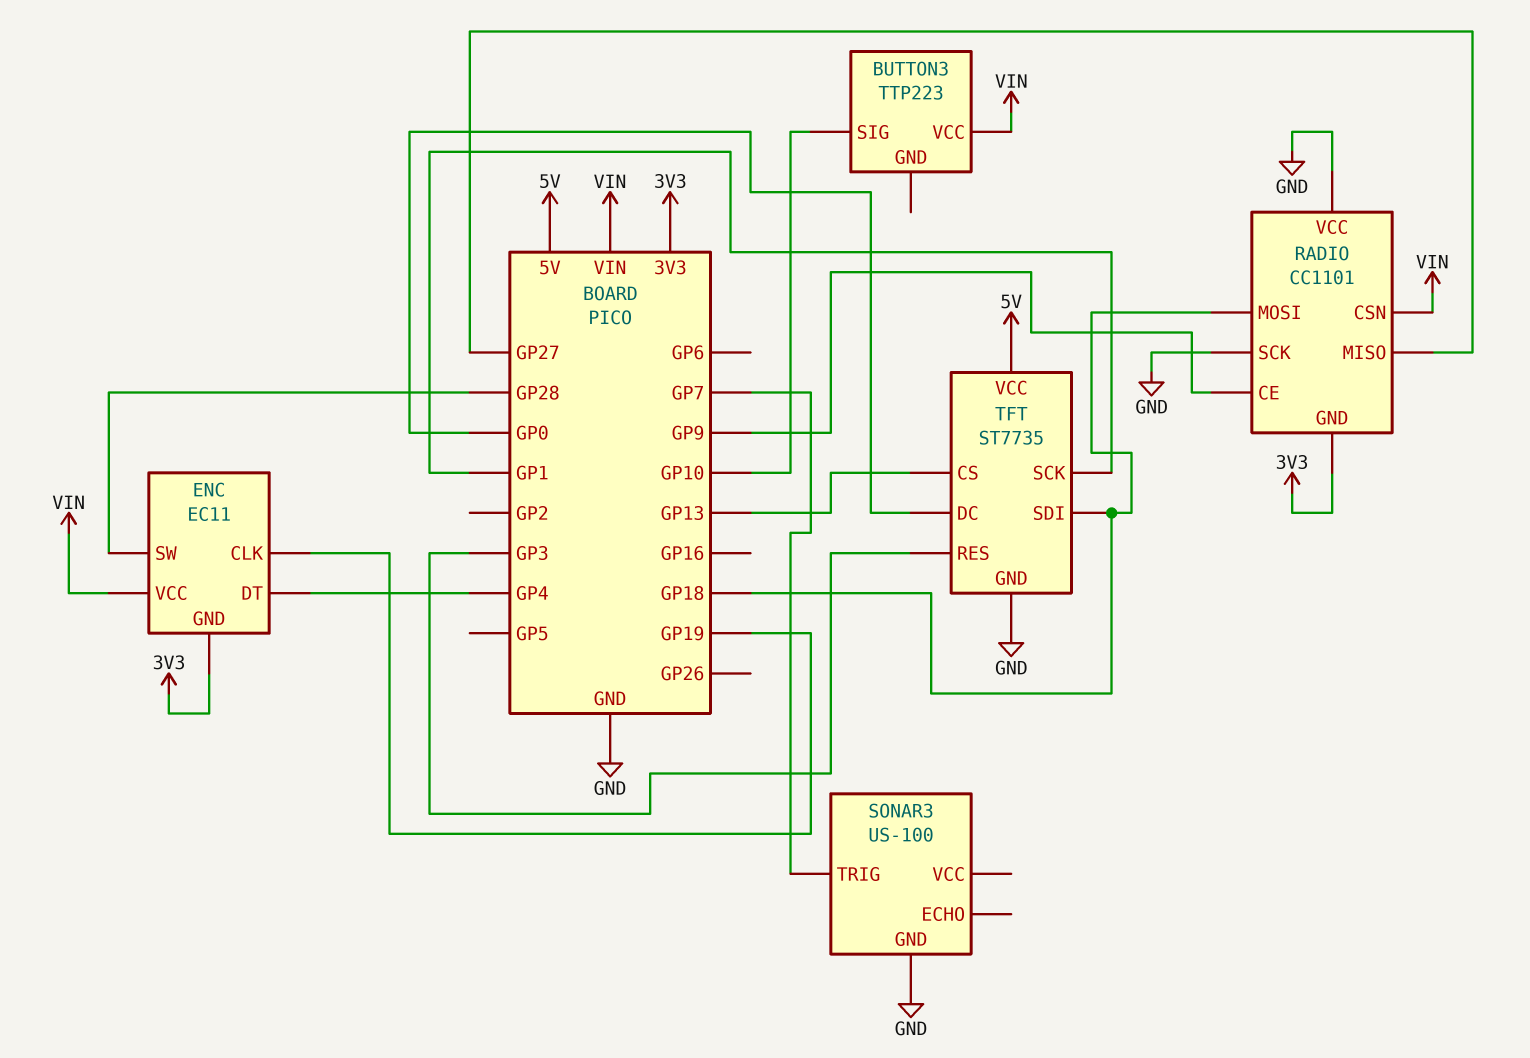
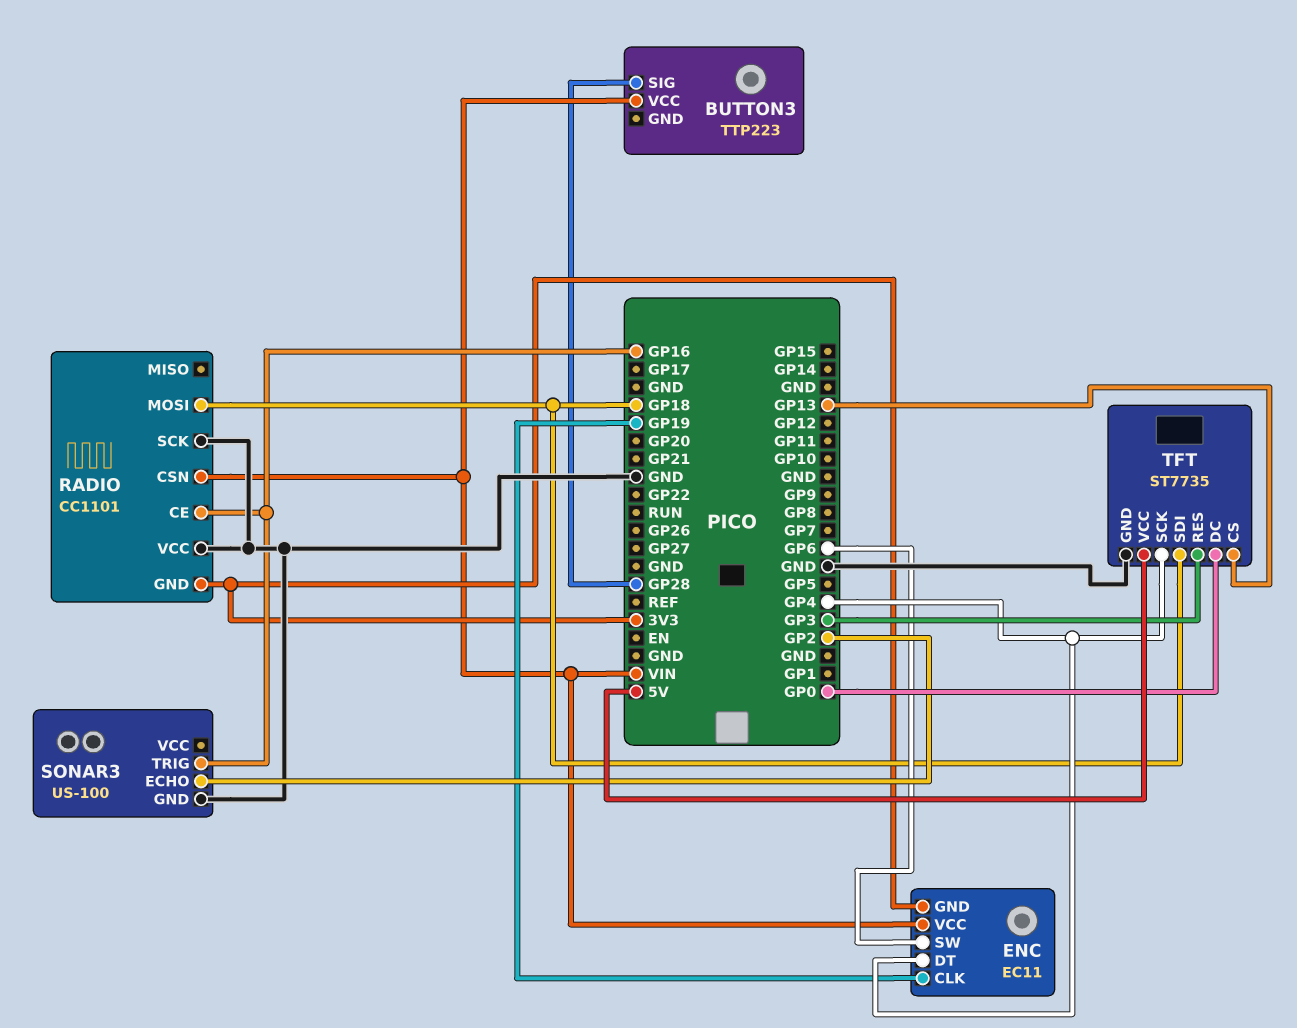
BUTTON3 pin SIG: GP10 -> GP28
ENC pin SW: GP28 -> GP6
RADIO pin CE: GP9 -> GP16
RADIO pin MISO: GP27 -> none
SONAR3 pin ECHO: none -> GP2
SONAR3 pin TRIG: GP7 -> GP16
TFT pin SCK: GP1 -> GP4

